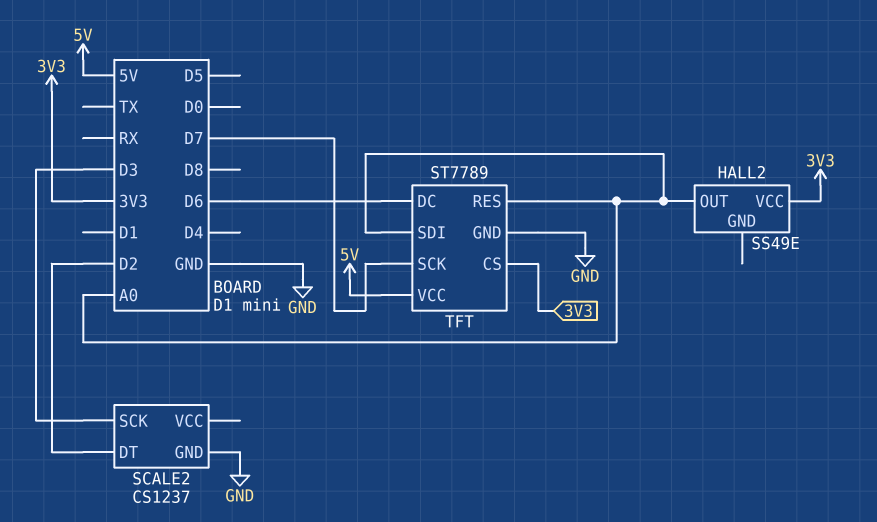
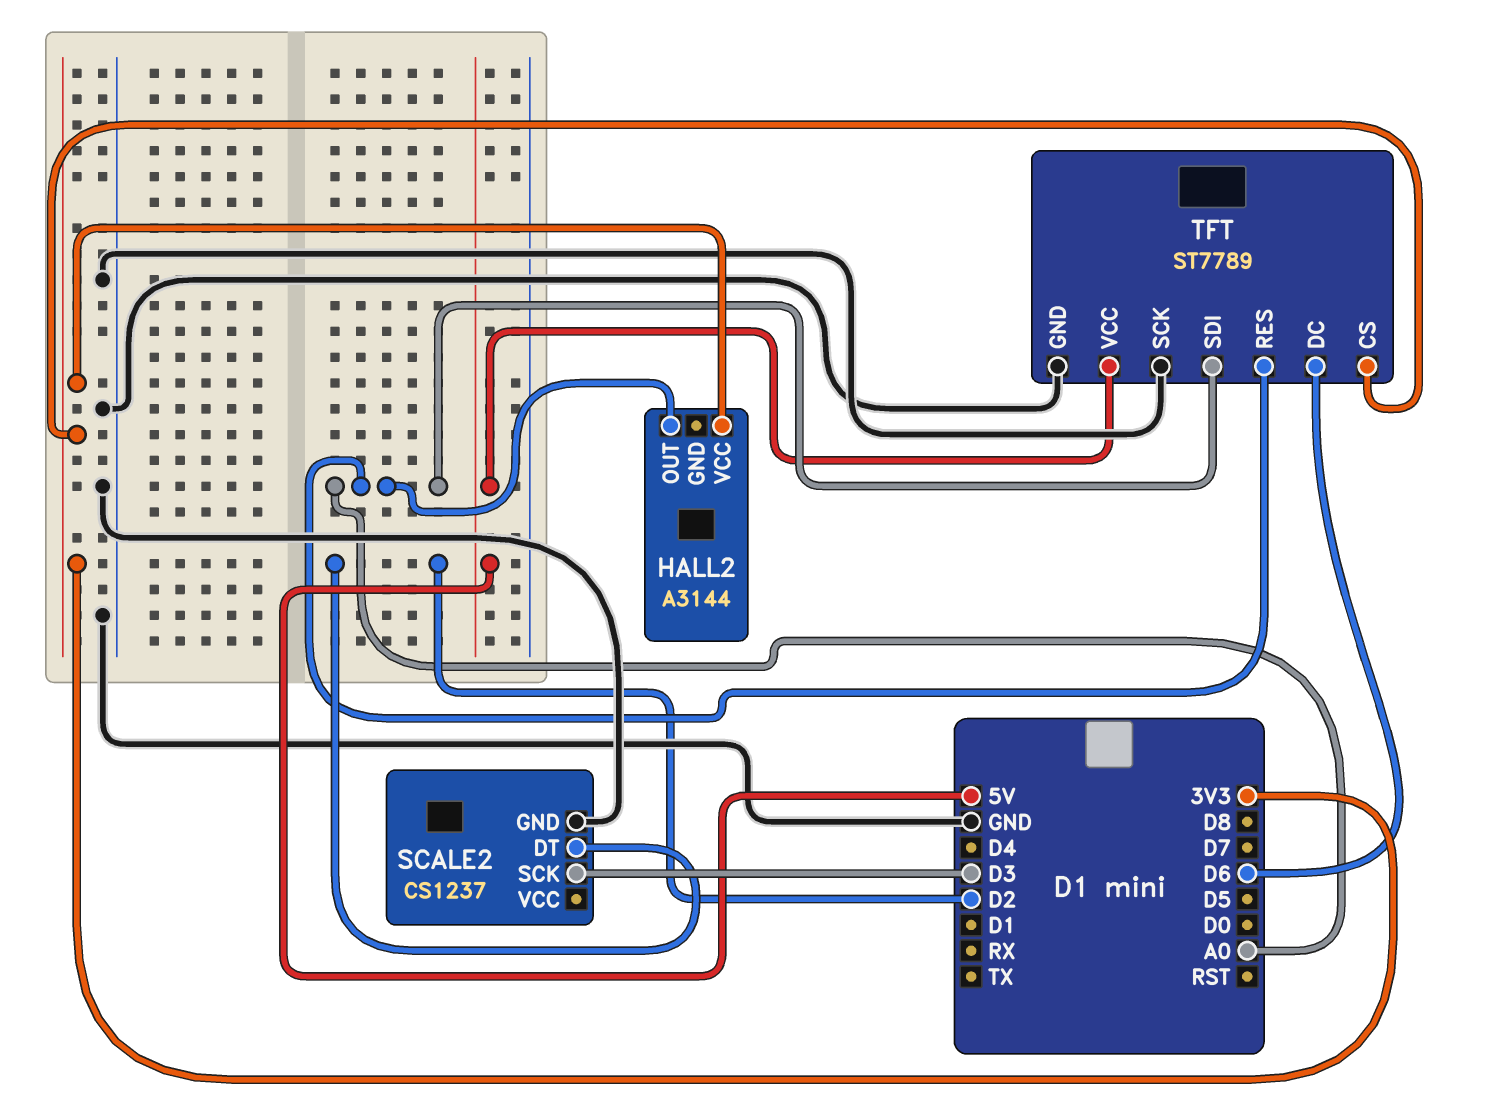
HALL2: SS49E -> A3144
TFT pin SCK: D7 -> GND

